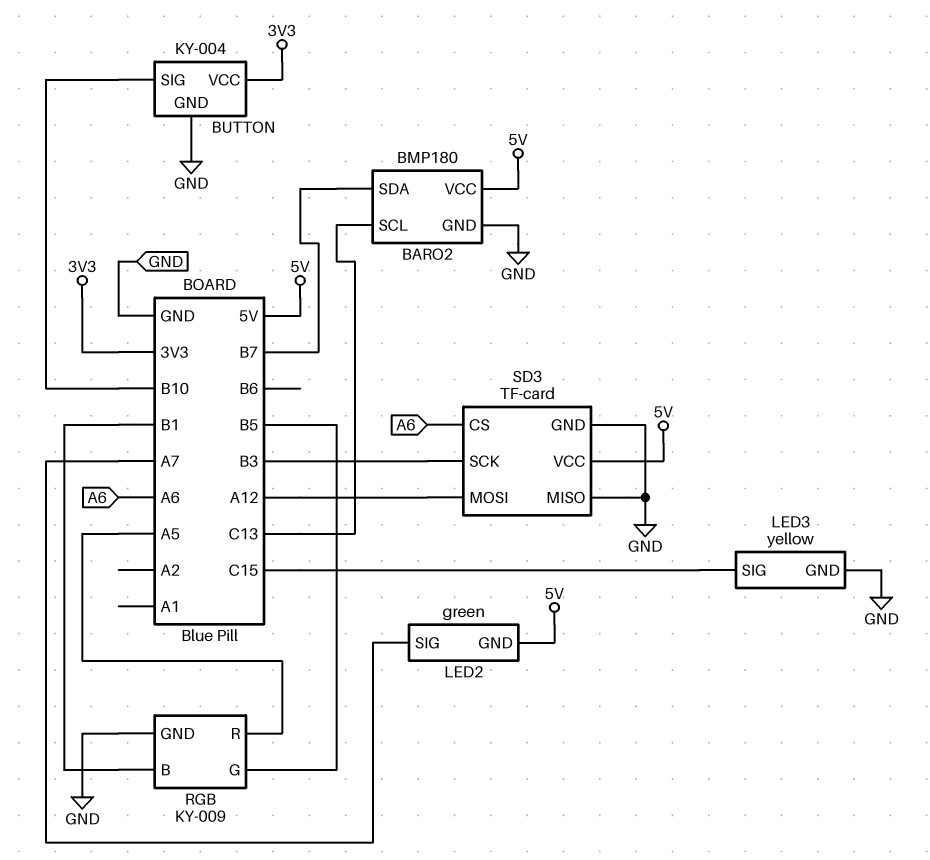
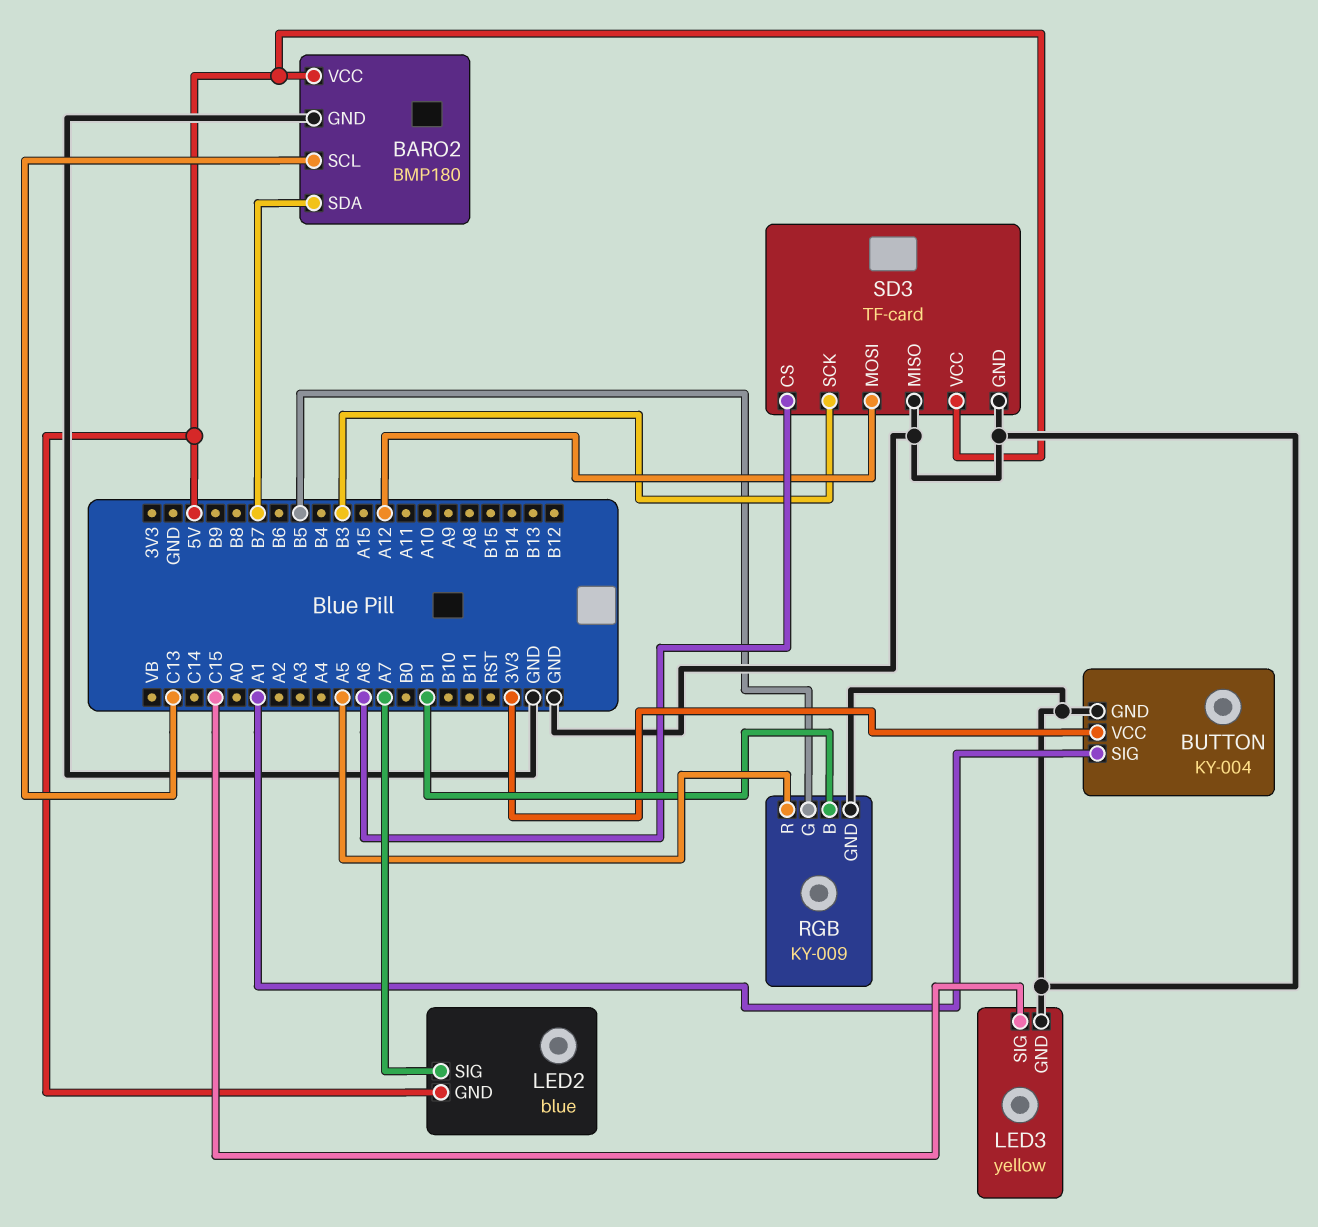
BUTTON pin SIG: B10 -> A1
LED2: green -> blue

